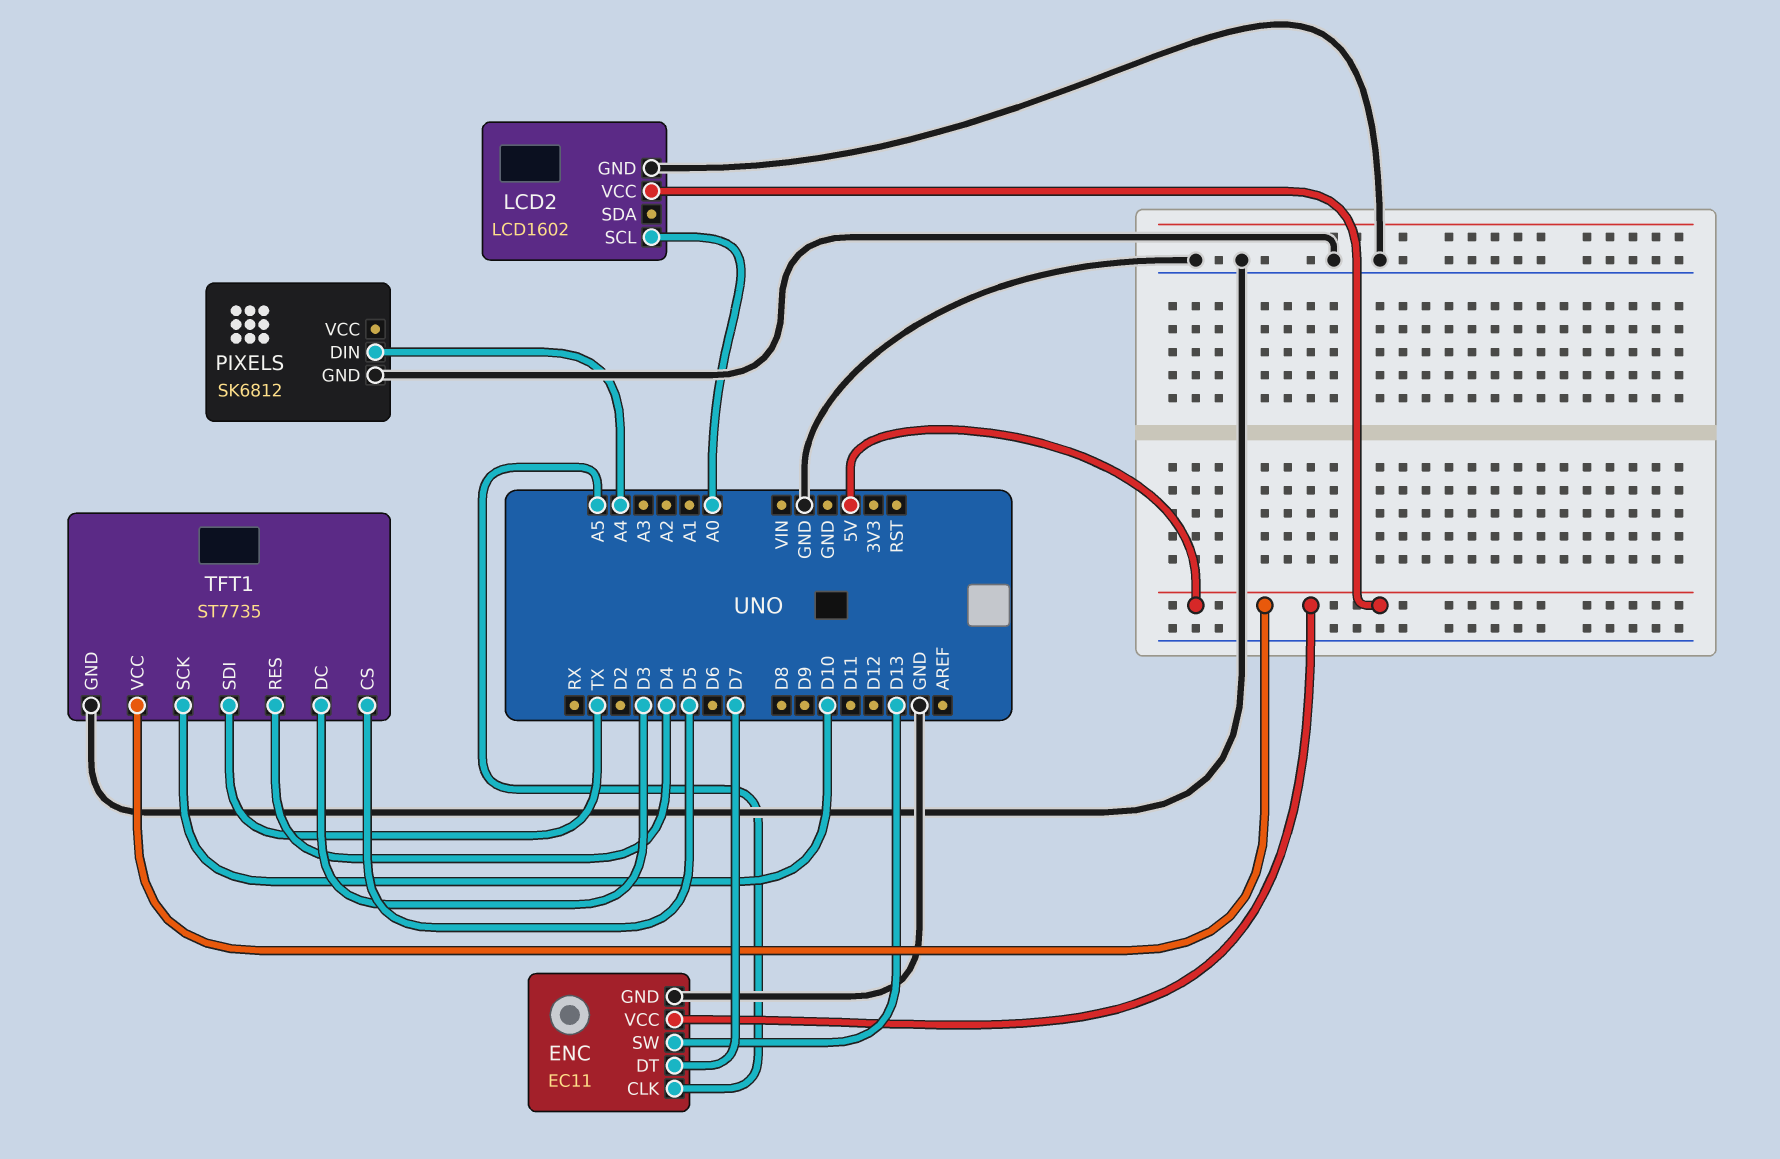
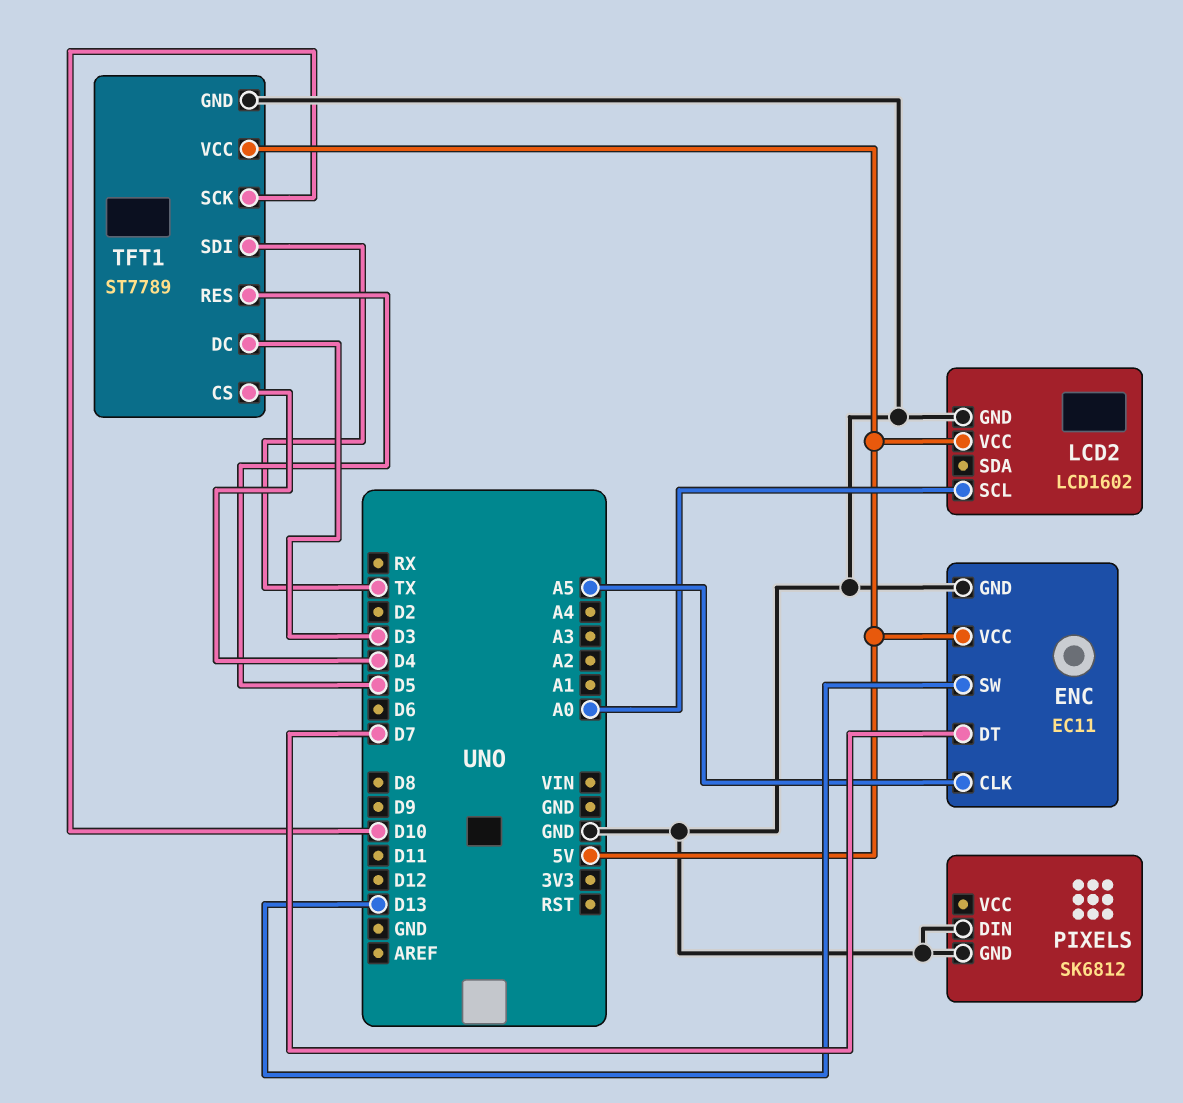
PIXELS pin DIN: A4 -> GND
TFT1: ST7735 -> ST7789
TFT1 pin CS: D5 -> D4
TFT1 pin RES: D4 -> D5

